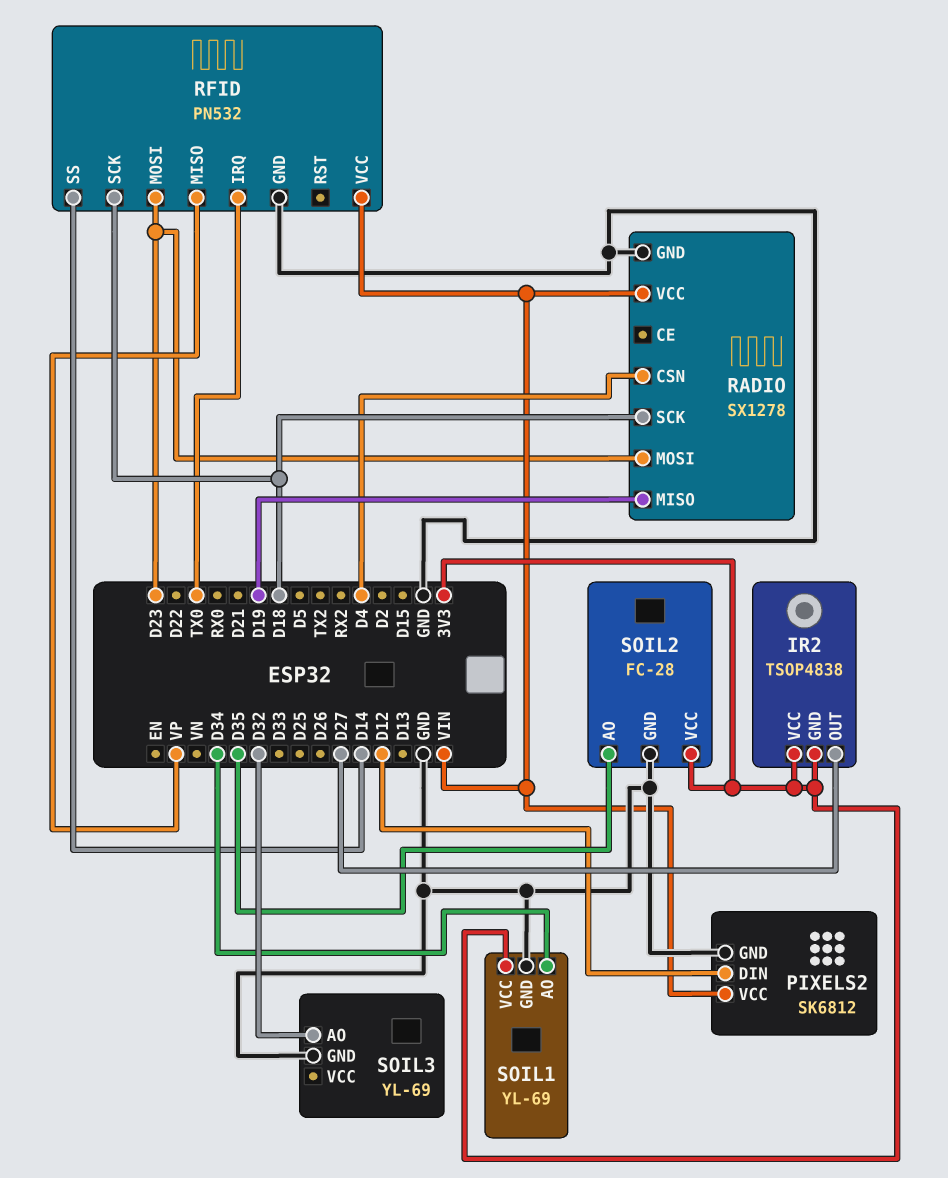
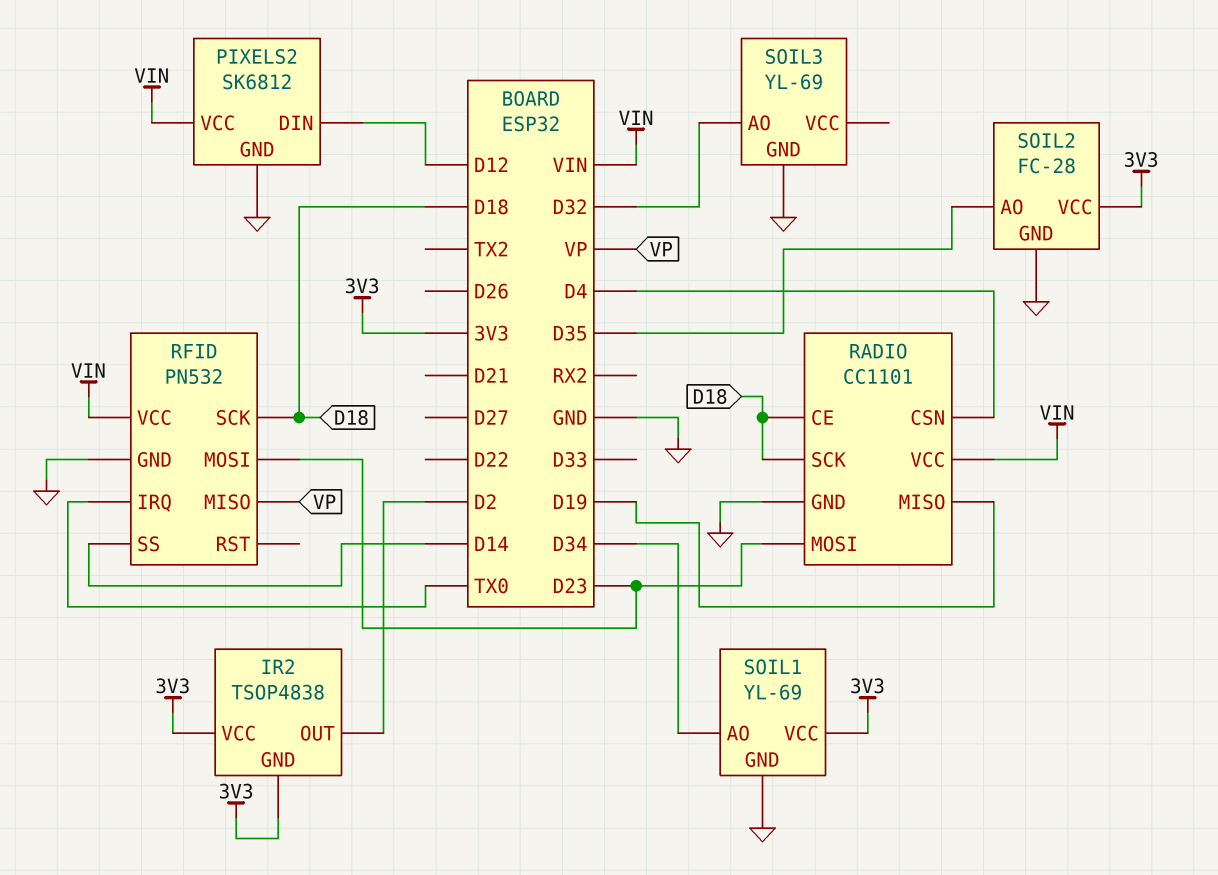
IR2 pin OUT: D27 -> D2
RADIO: SX1278 -> CC1101
RADIO pin CE: none -> D18

